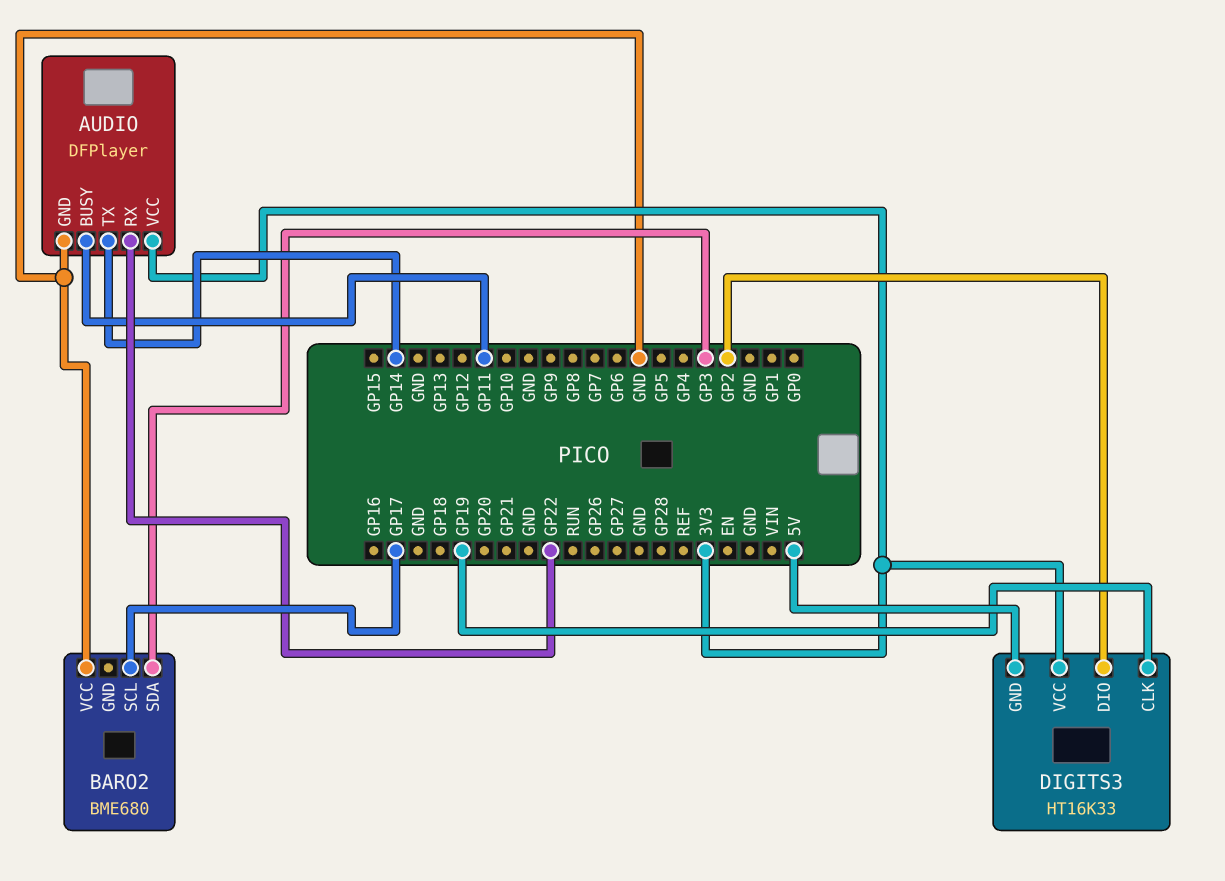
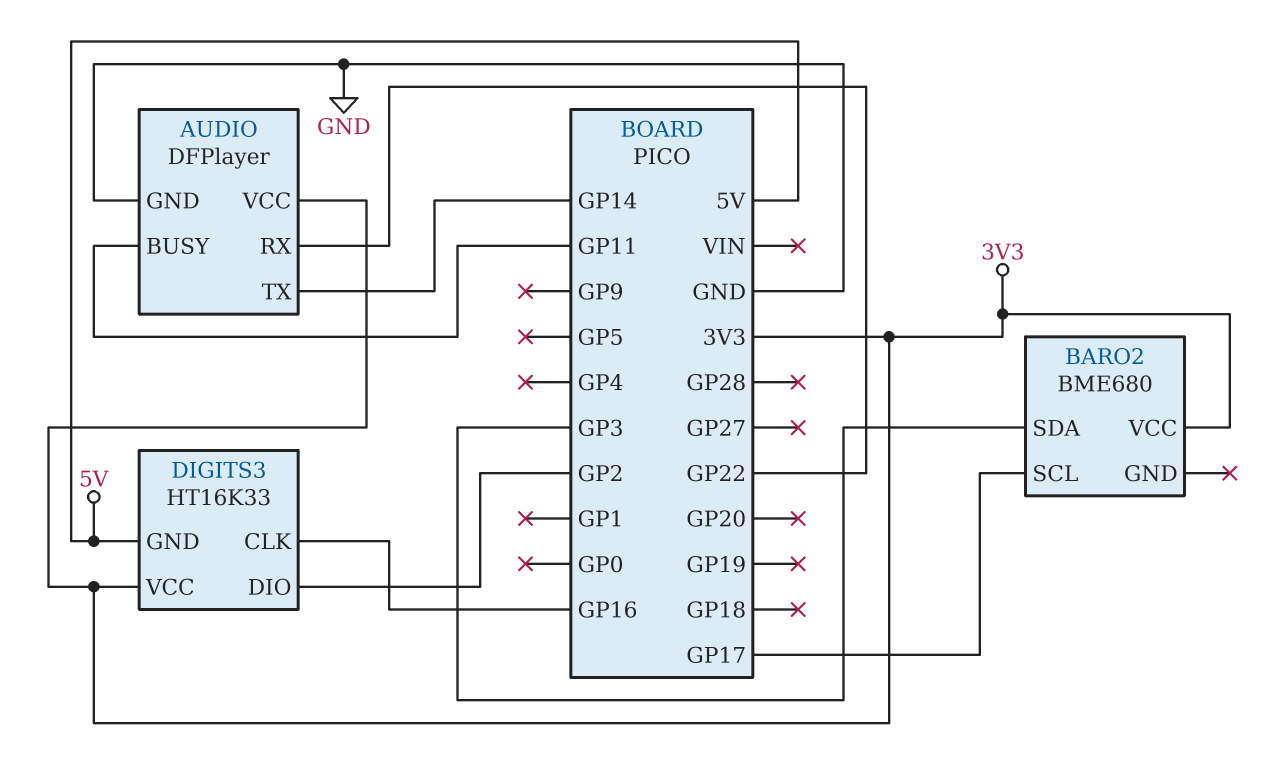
BARO2 pin VCC: GND -> 3V3
DIGITS3 pin CLK: GP19 -> GP16

